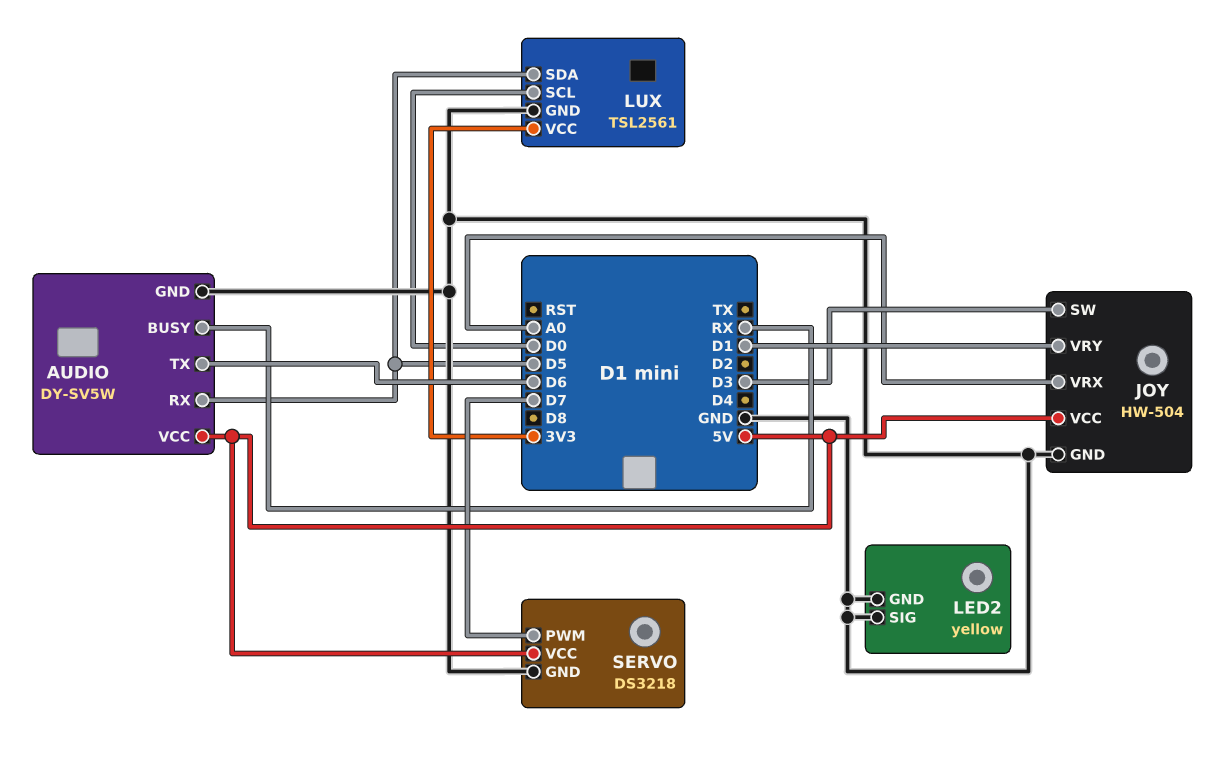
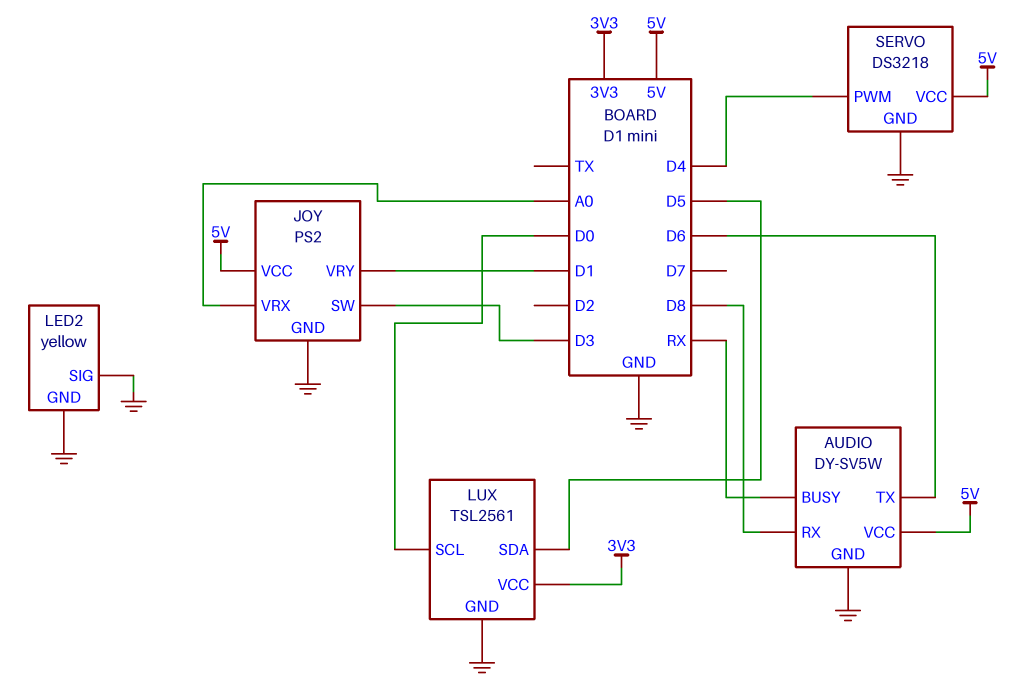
AUDIO pin RX: D5 -> D8
JOY: HW-504 -> PS2
SERVO pin PWM: D7 -> D4

